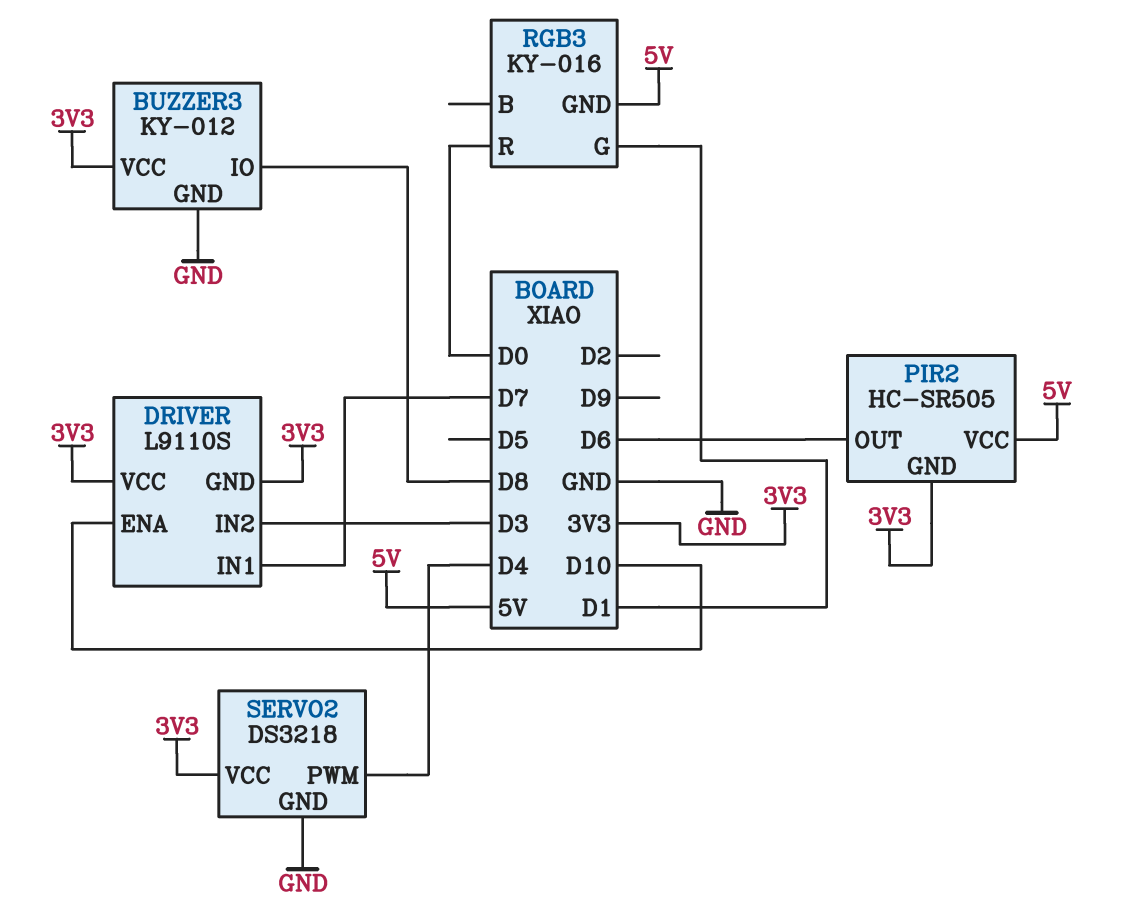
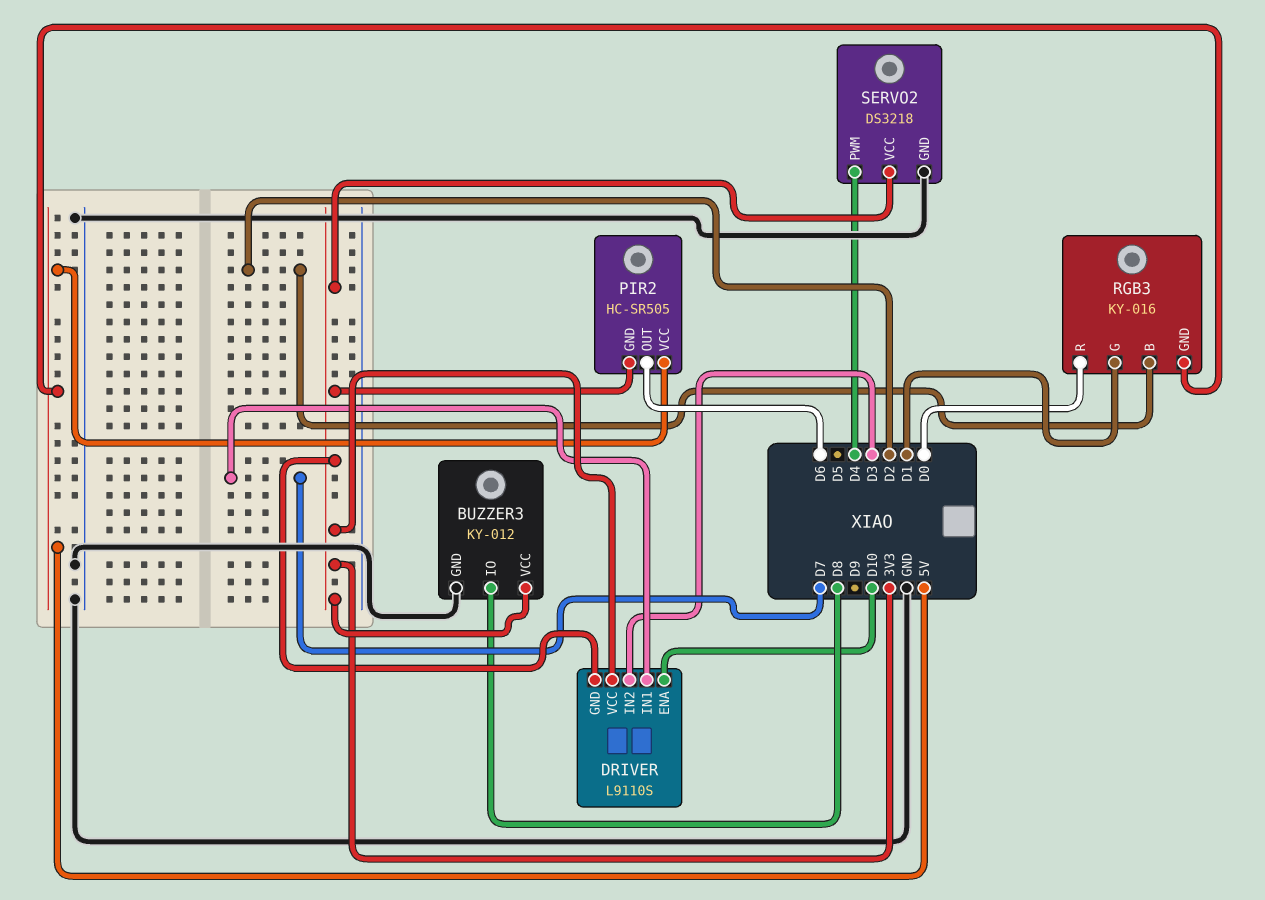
RGB3 pin B: none -> D2

